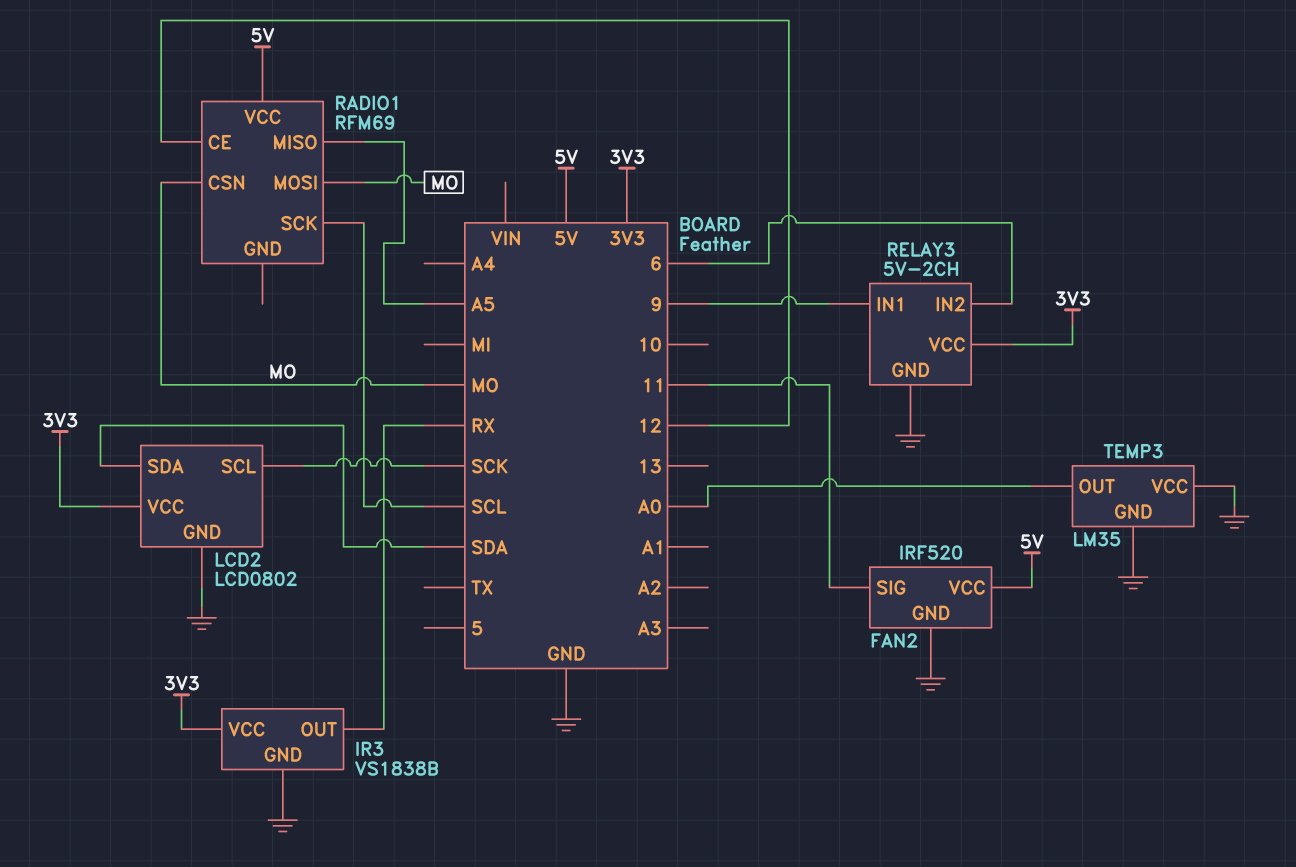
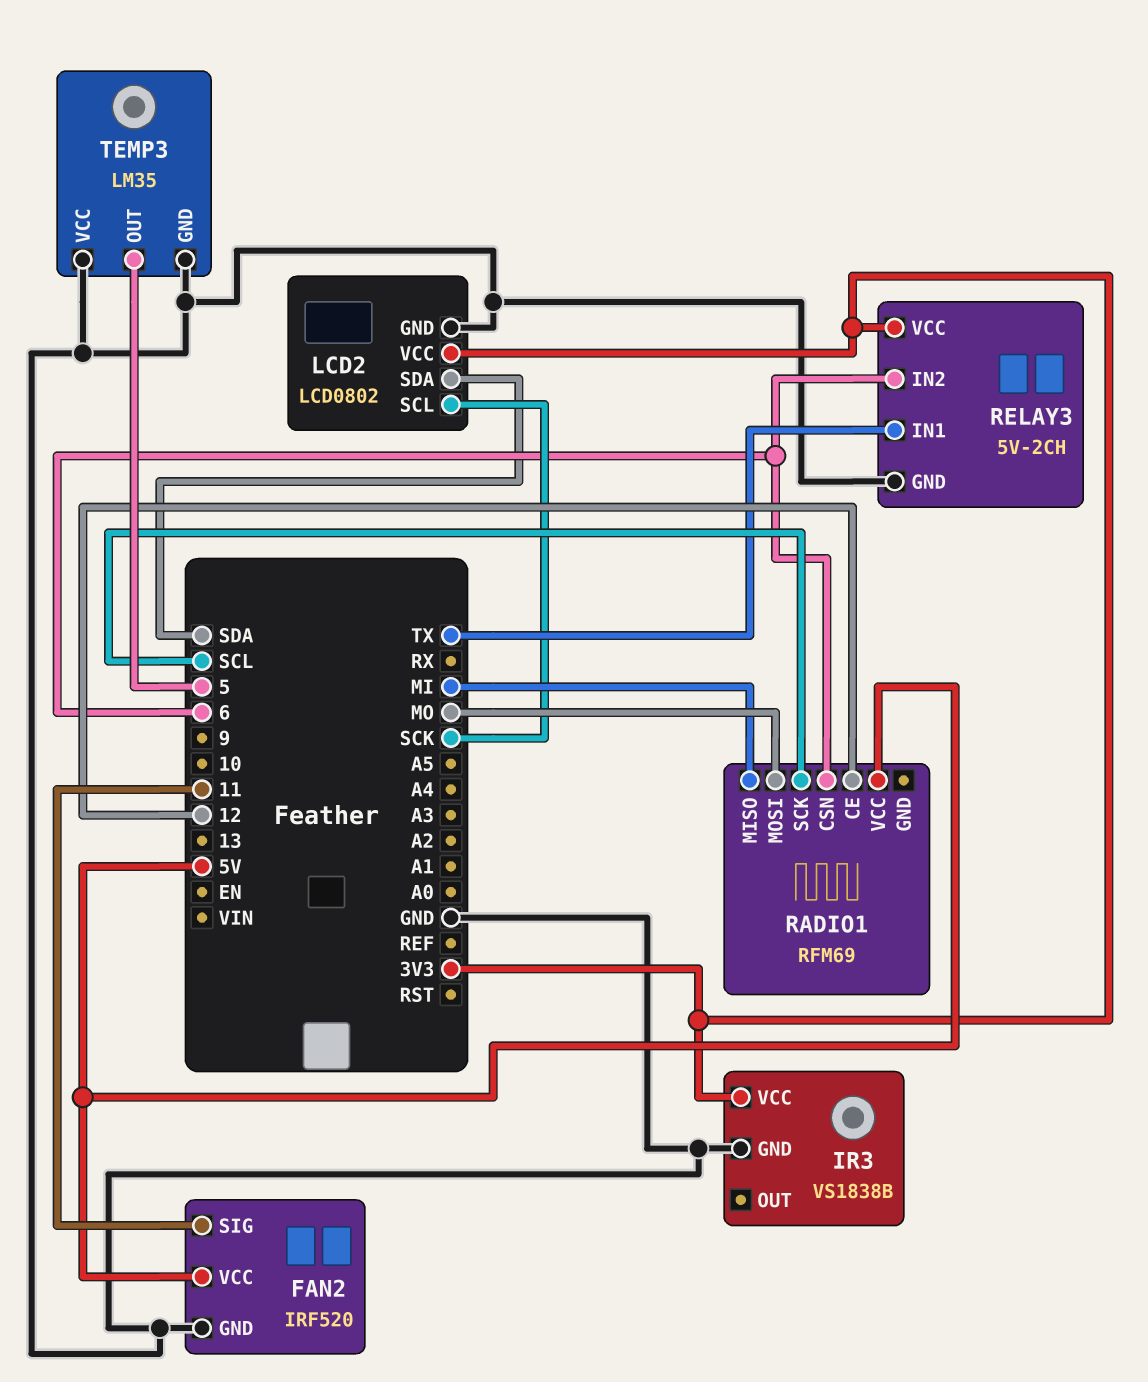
IR3 pin OUT: RX -> none
RADIO1 pin CSN: MO -> 6
RADIO1 pin MISO: A5 -> MI
RELAY3 pin IN1: 9 -> TX
TEMP3 pin OUT: A0 -> 5

